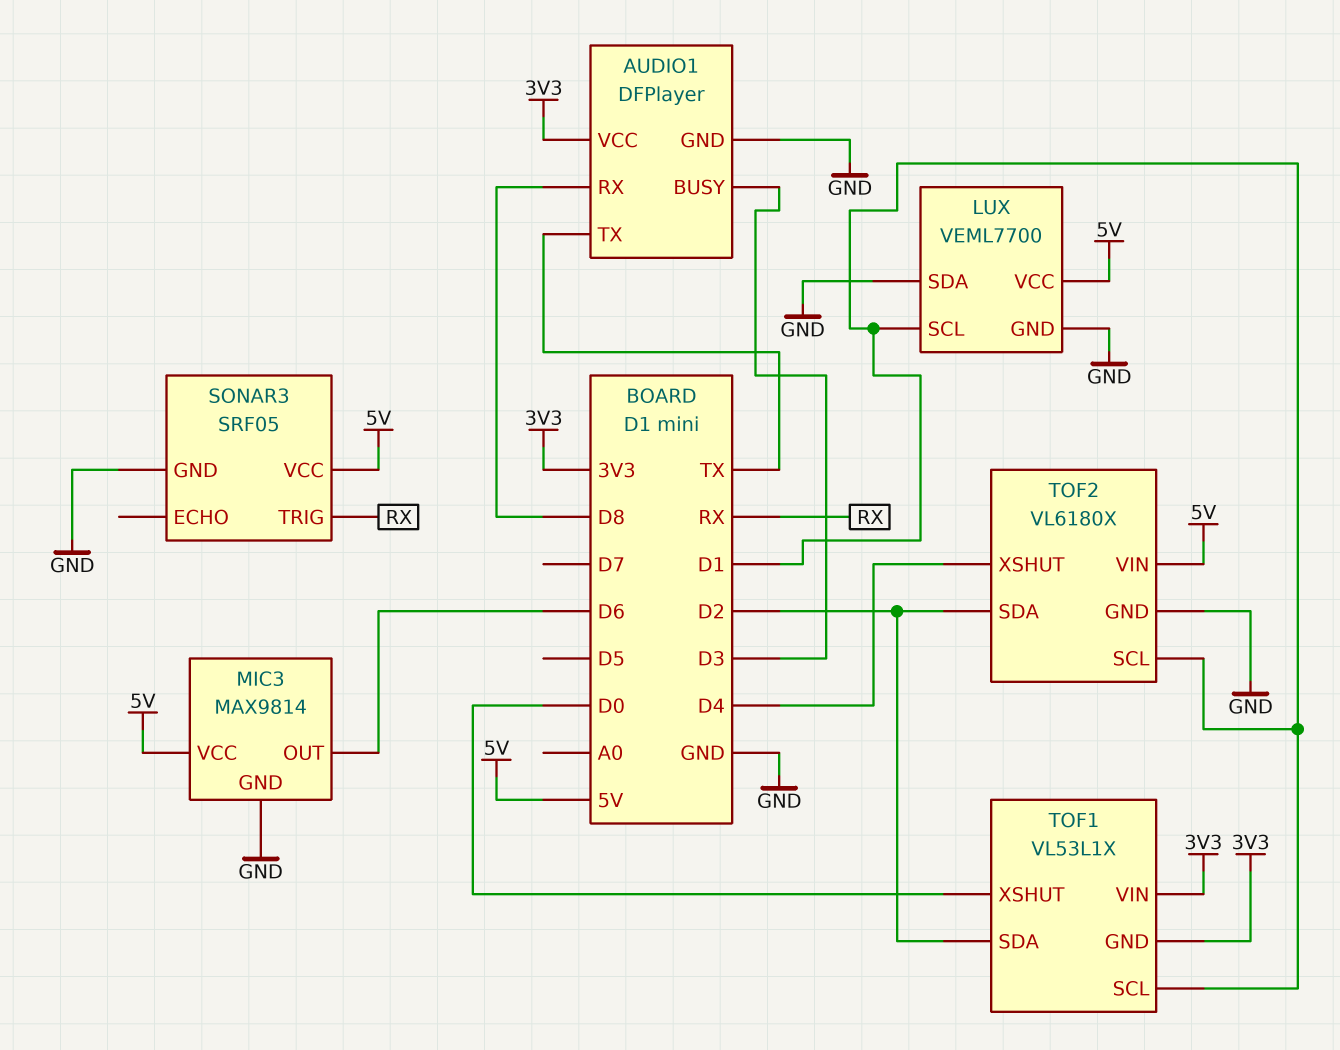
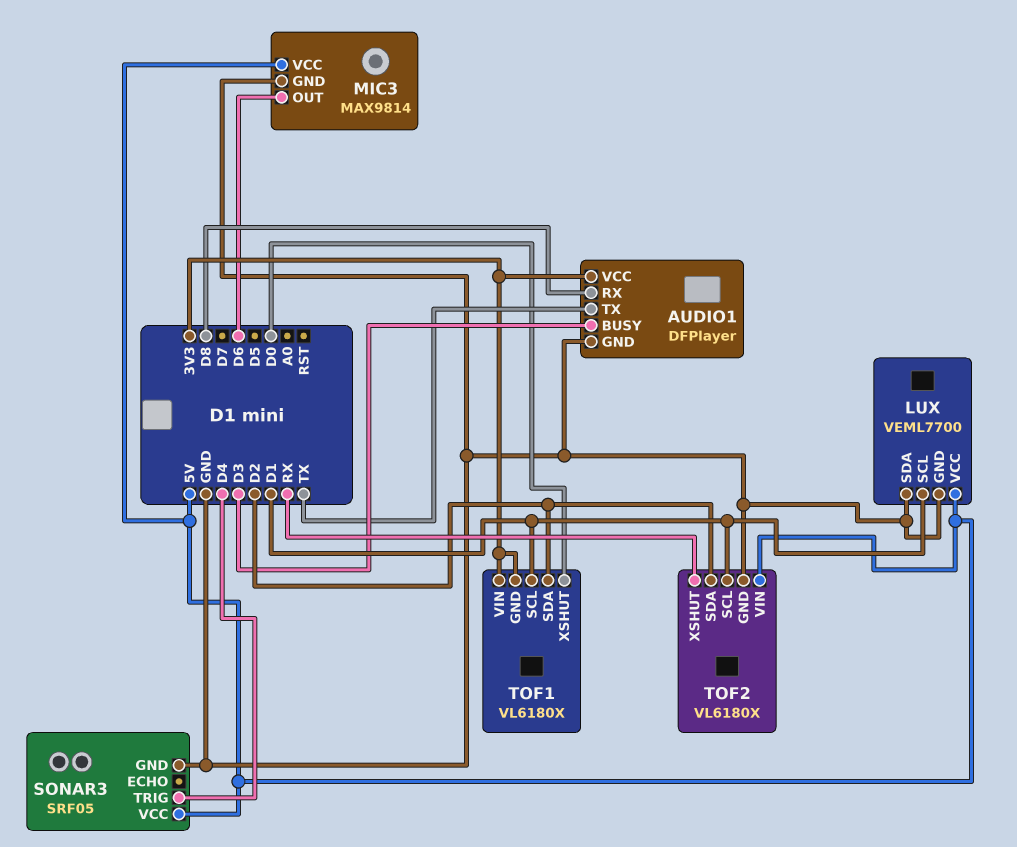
SONAR3 pin TRIG: RX -> D4
TOF1: VL53L1X -> VL6180X
TOF2 pin XSHUT: D4 -> RX

